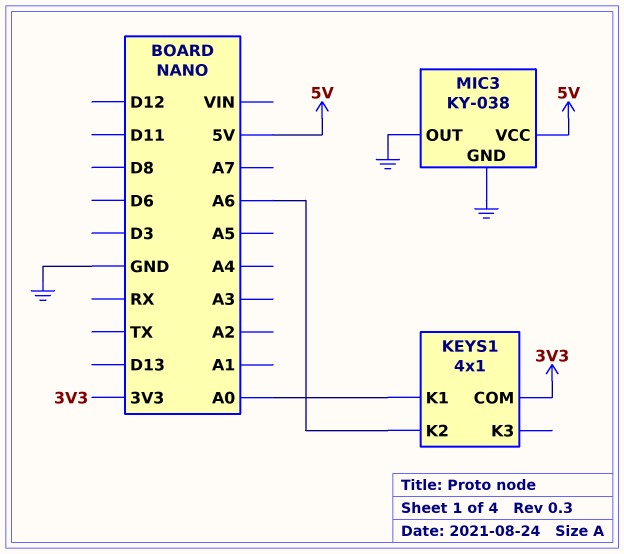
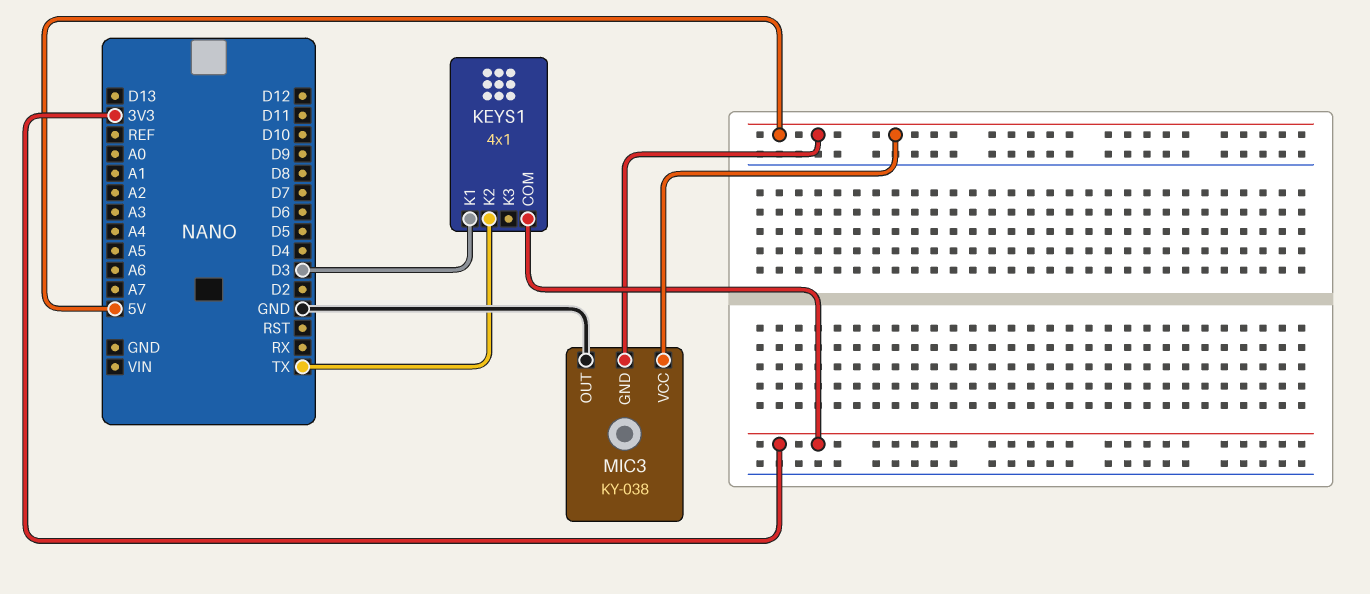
KEYS1 pin K1: A0 -> D3
KEYS1 pin K2: A6 -> TX
MIC3 pin GND: GND -> 5V

